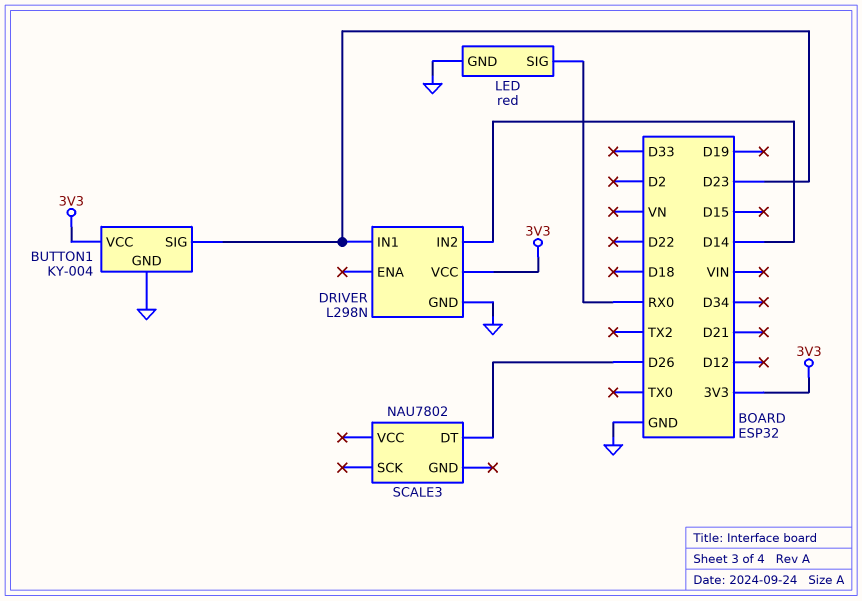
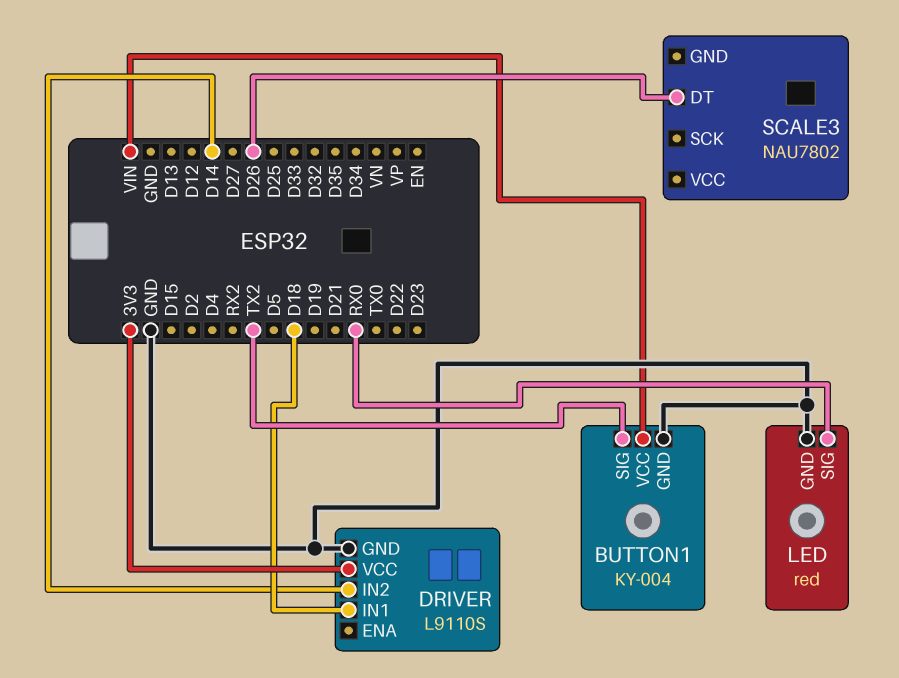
BUTTON1 pin SIG: D23 -> TX2
BUTTON1 pin VCC: 3V3 -> VIN
DRIVER: L298N -> L9110S
DRIVER pin IN1: D23 -> D18

